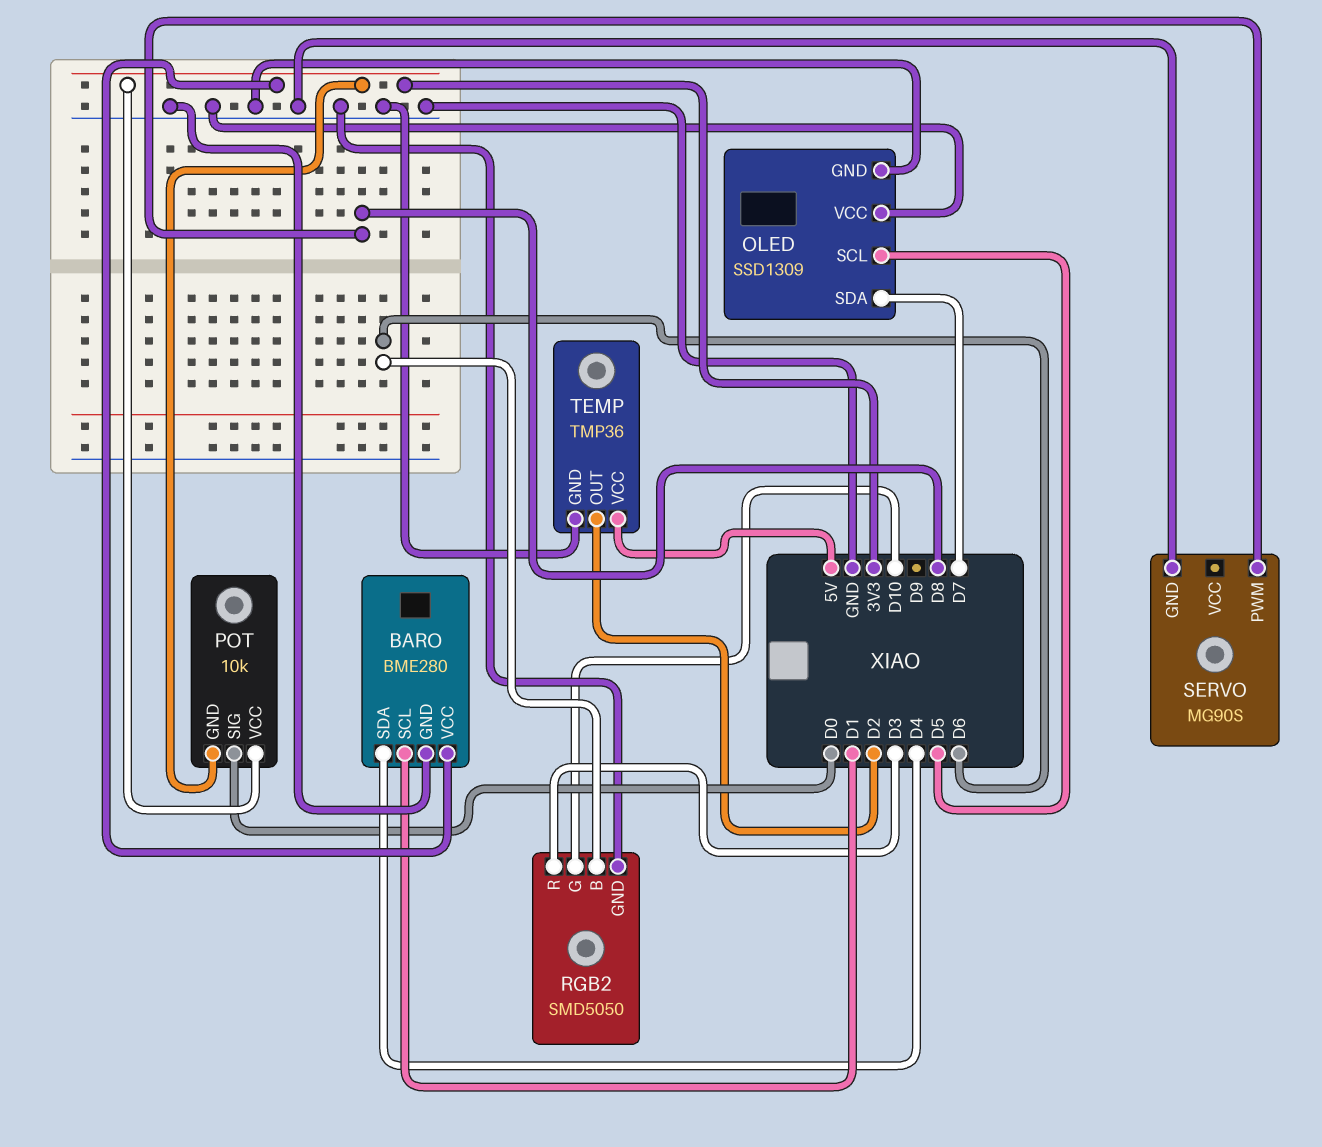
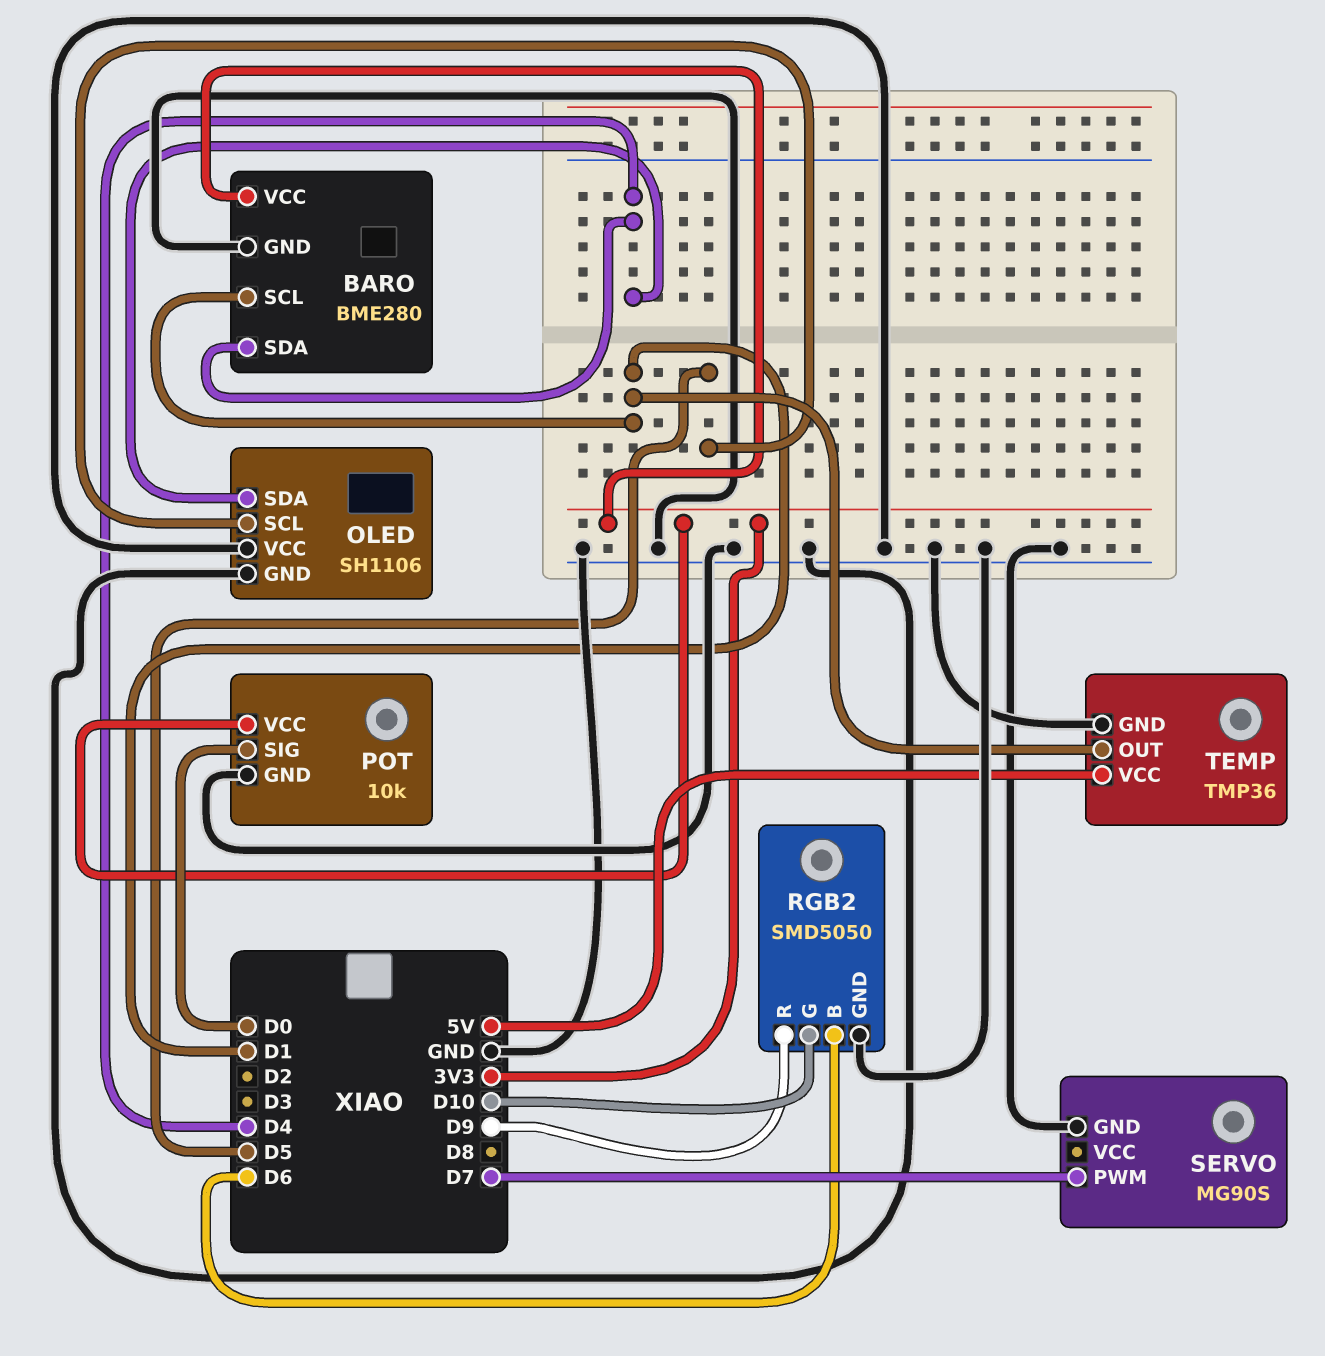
OLED: SSD1309 -> SH1106
OLED pin SDA: D7 -> D4
POT pin GND: 3V3 -> GND
RGB2 pin R: D3 -> D9
SERVO pin PWM: D8 -> D7
TEMP pin OUT: D2 -> D1

